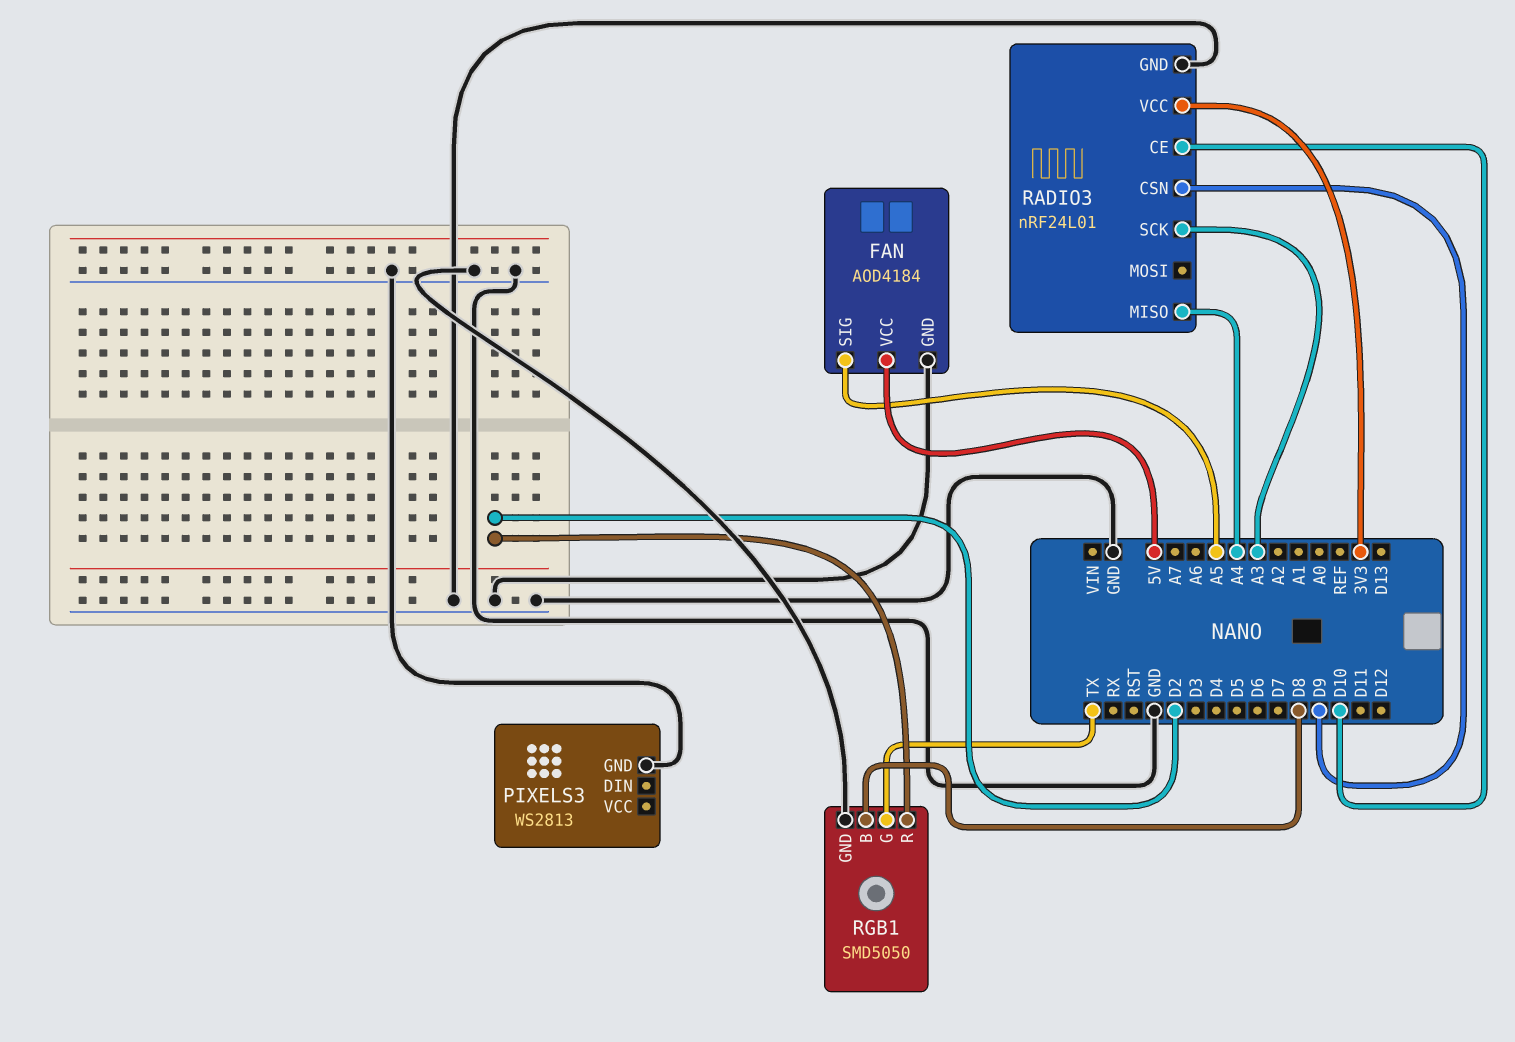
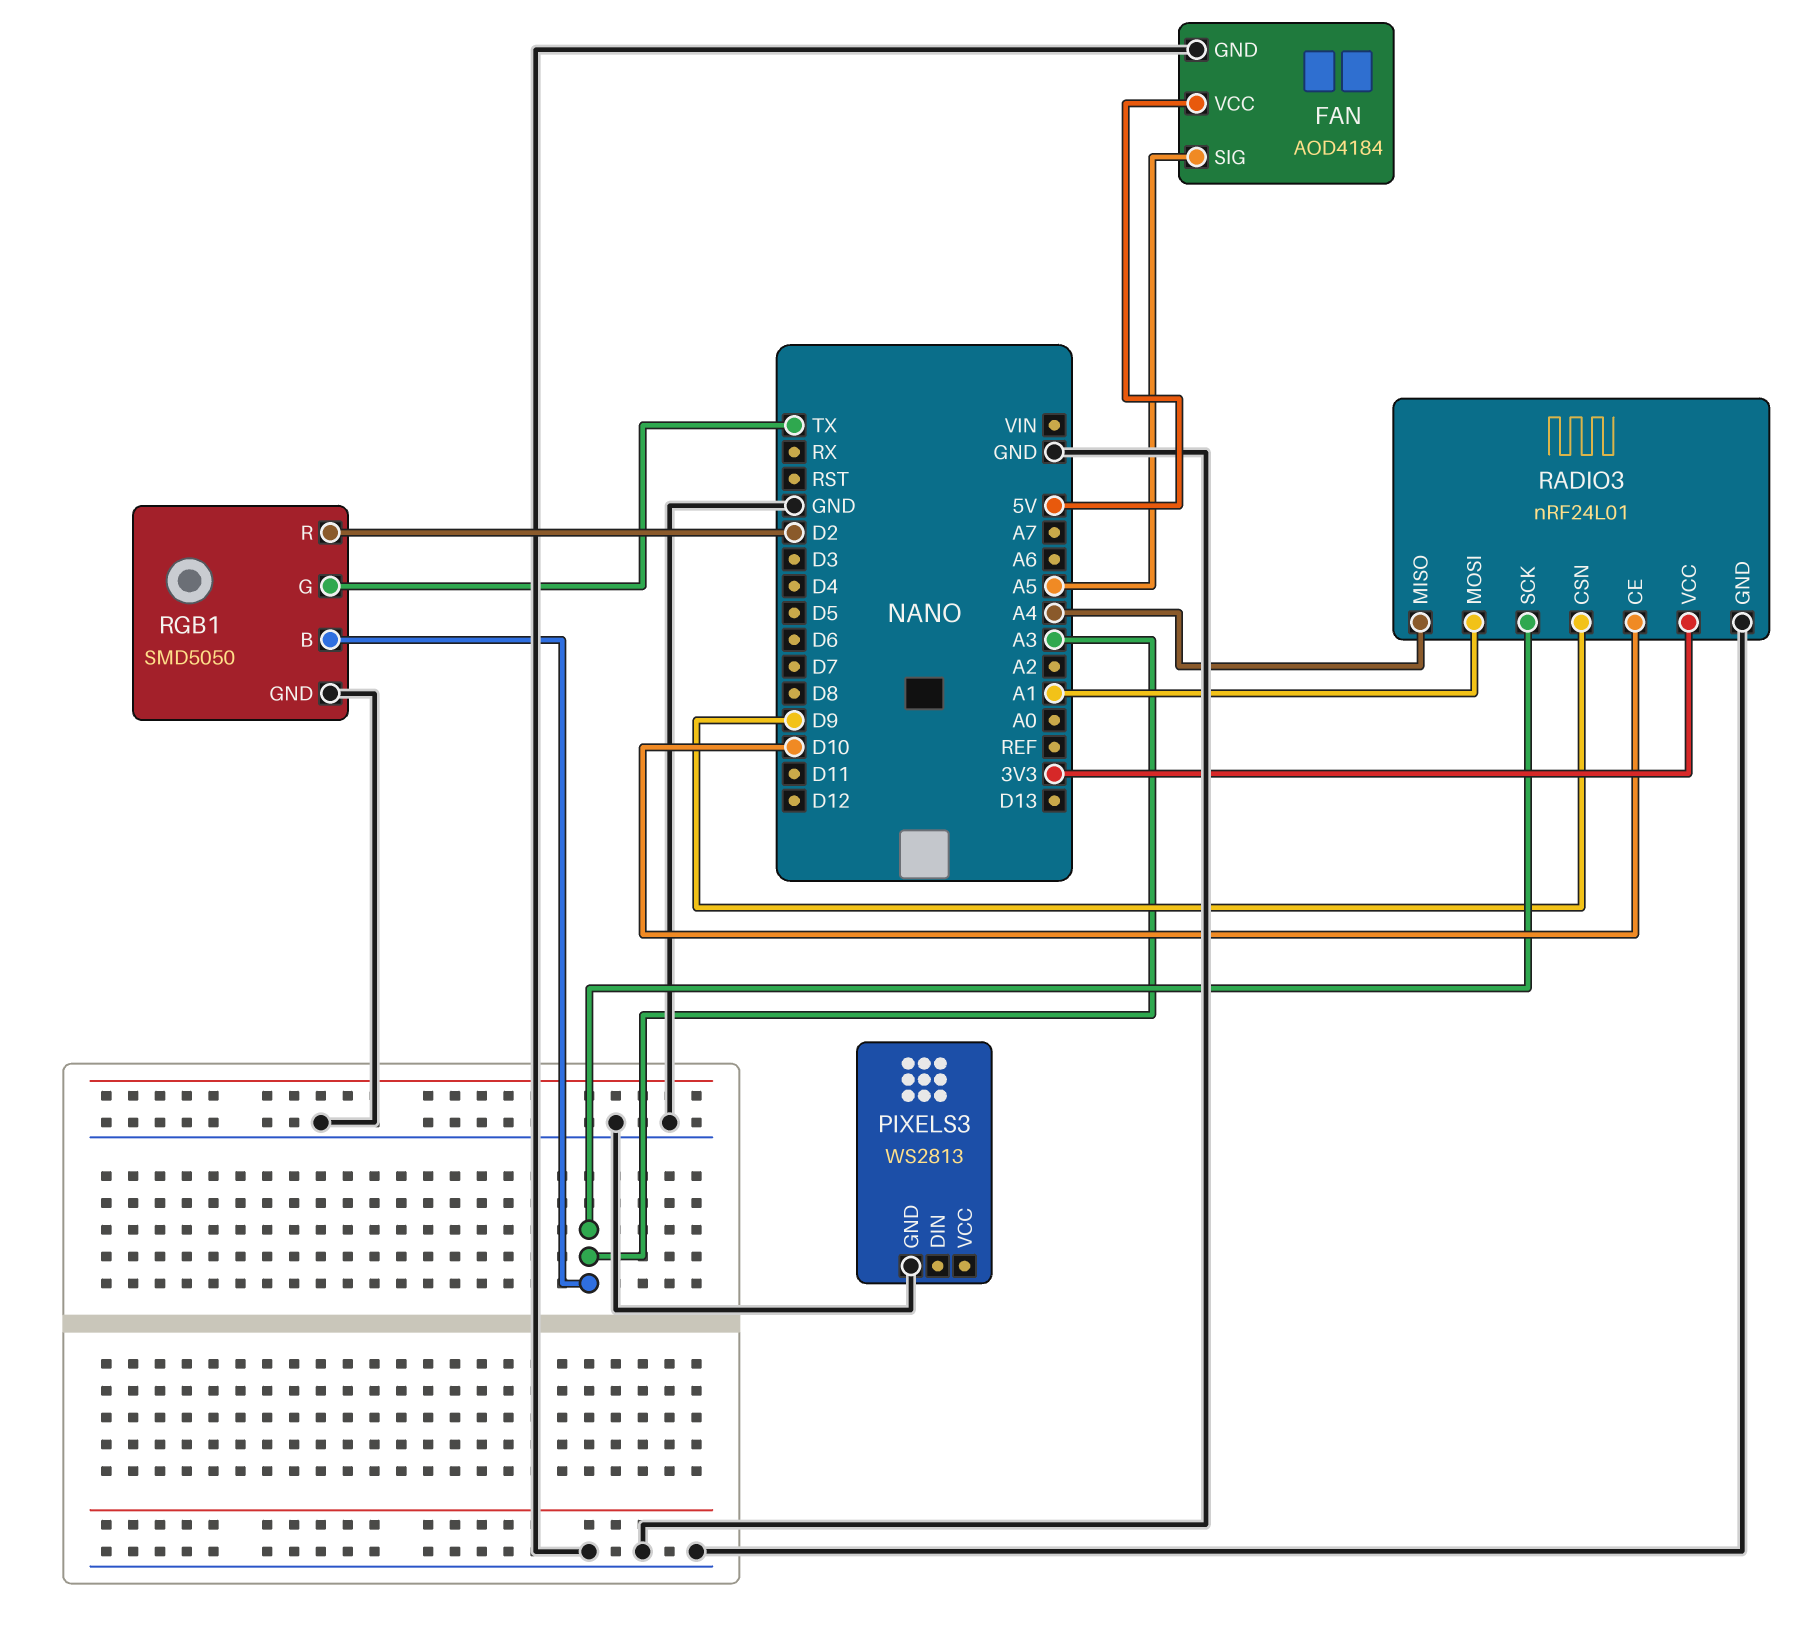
RADIO3 pin MOSI: none -> A1
RGB1 pin B: D8 -> A3

